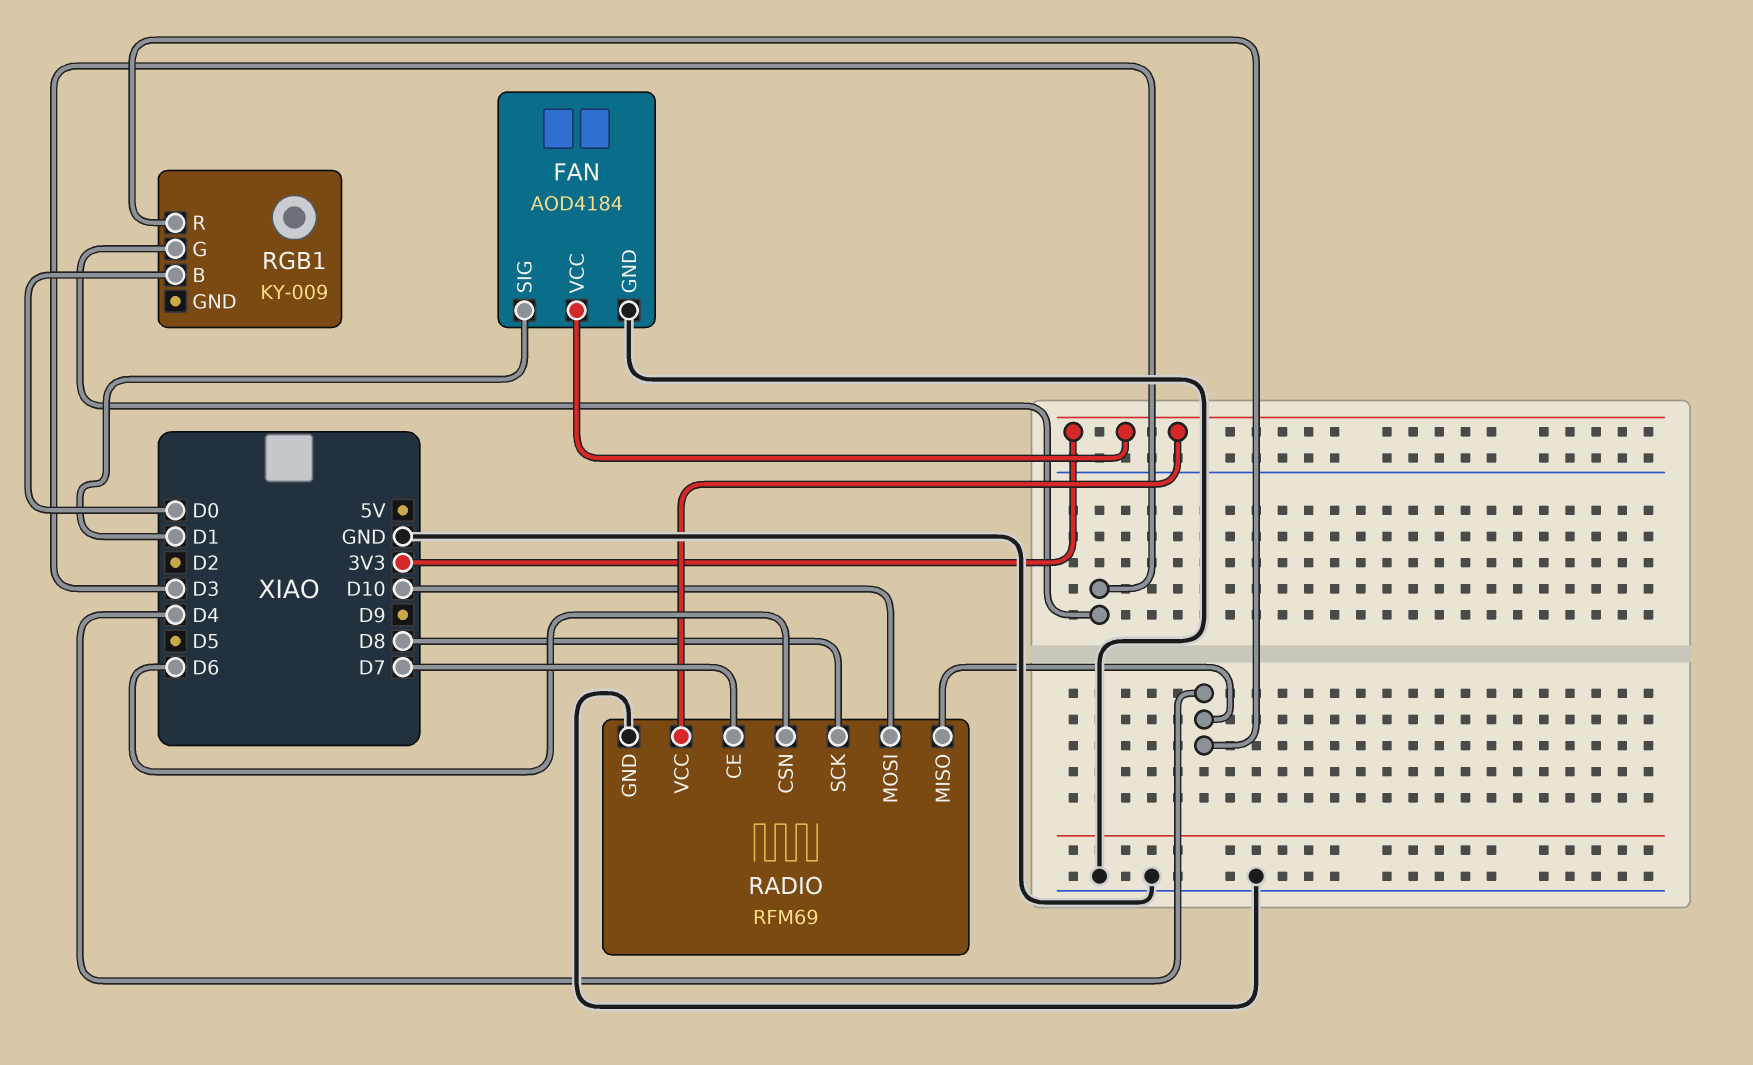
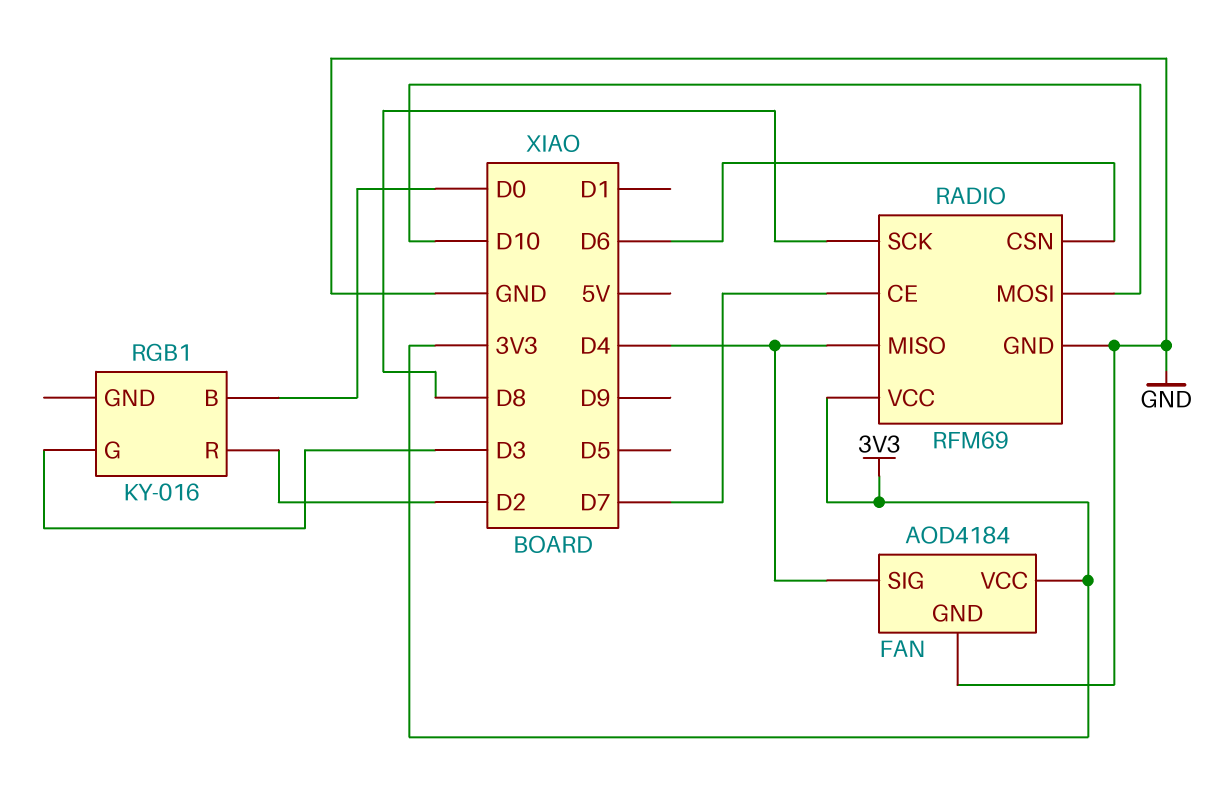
FAN pin SIG: D1 -> D4
RGB1: KY-009 -> KY-016
RGB1 pin R: D4 -> D2

